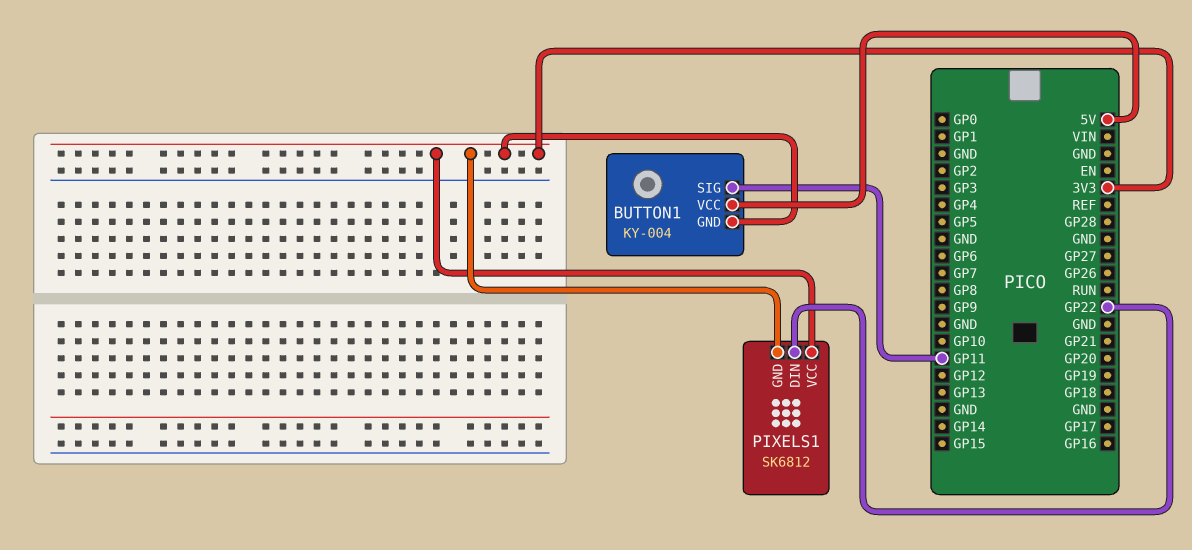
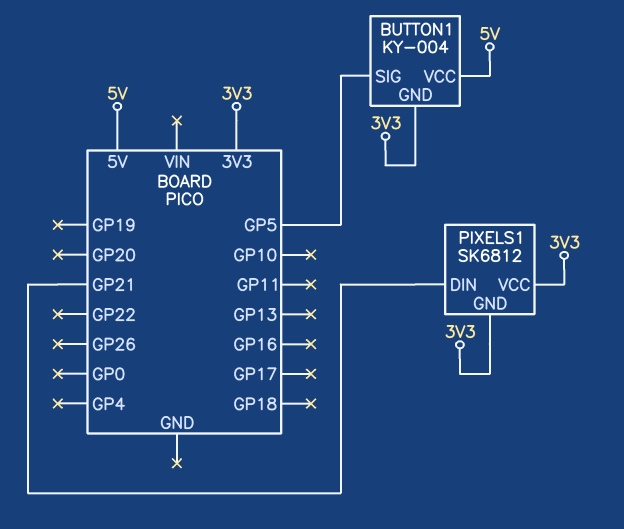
BUTTON1 pin SIG: GP11 -> GP5
PIXELS1 pin DIN: GP22 -> GP21

